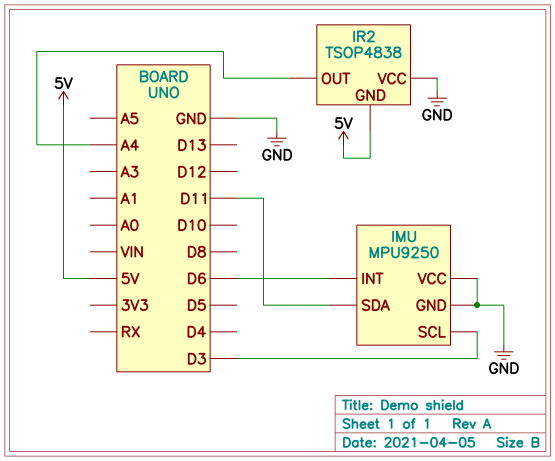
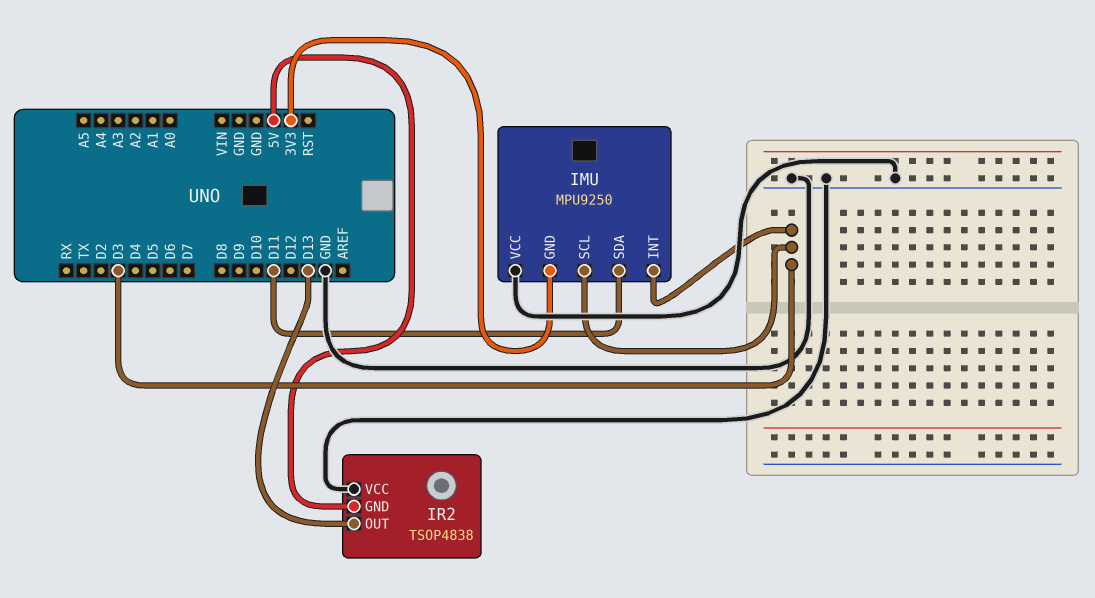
IMU pin GND: GND -> 3V3
IMU pin INT: D6 -> D3
IR2 pin OUT: A4 -> D13

